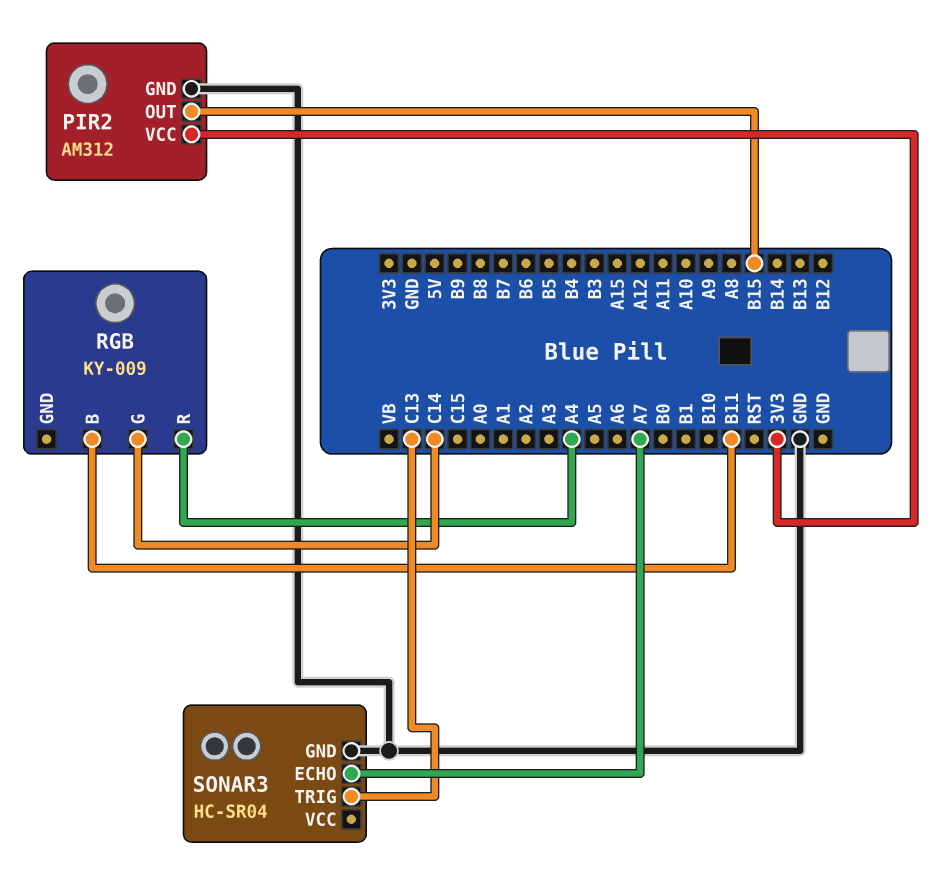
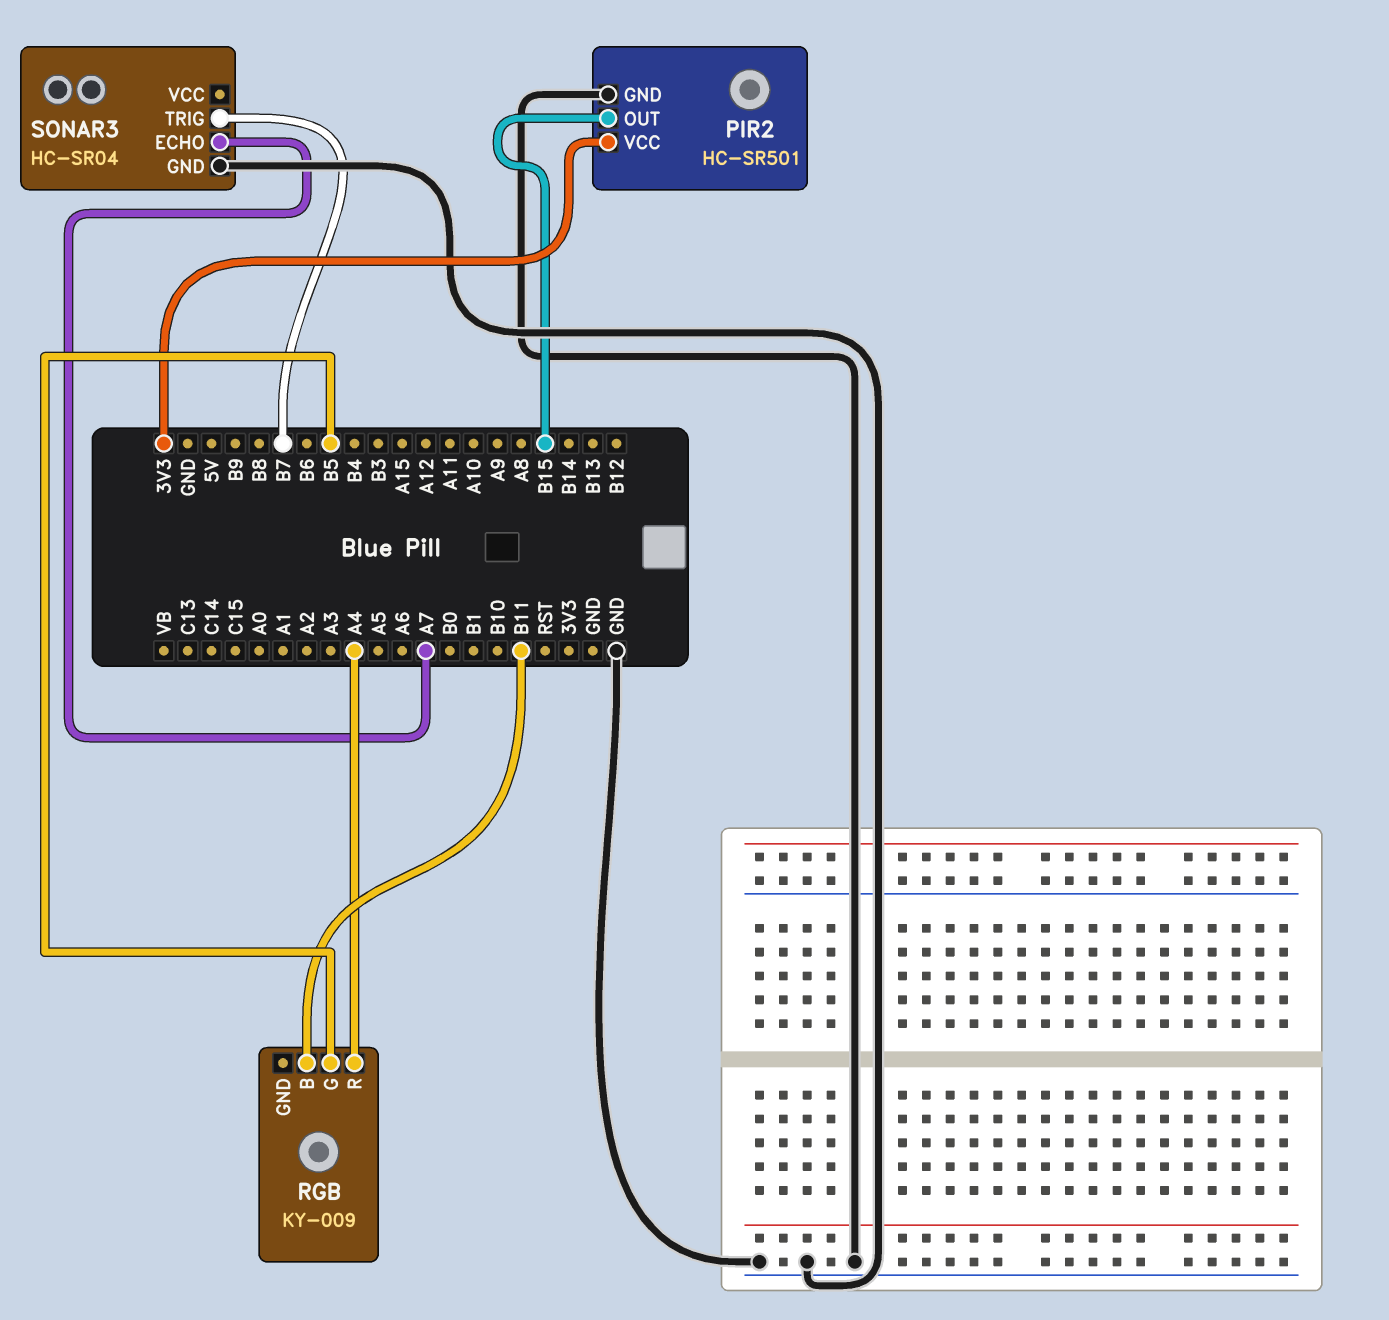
PIR2: AM312 -> HC-SR501
RGB pin G: C14 -> B5
SONAR3 pin TRIG: C13 -> B7

